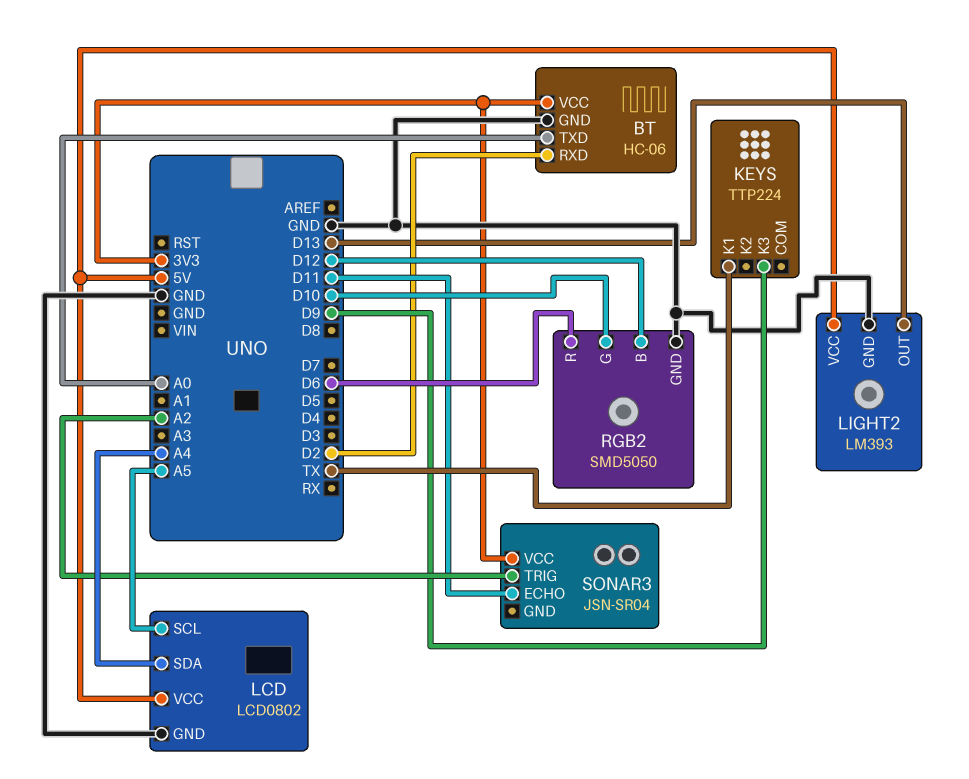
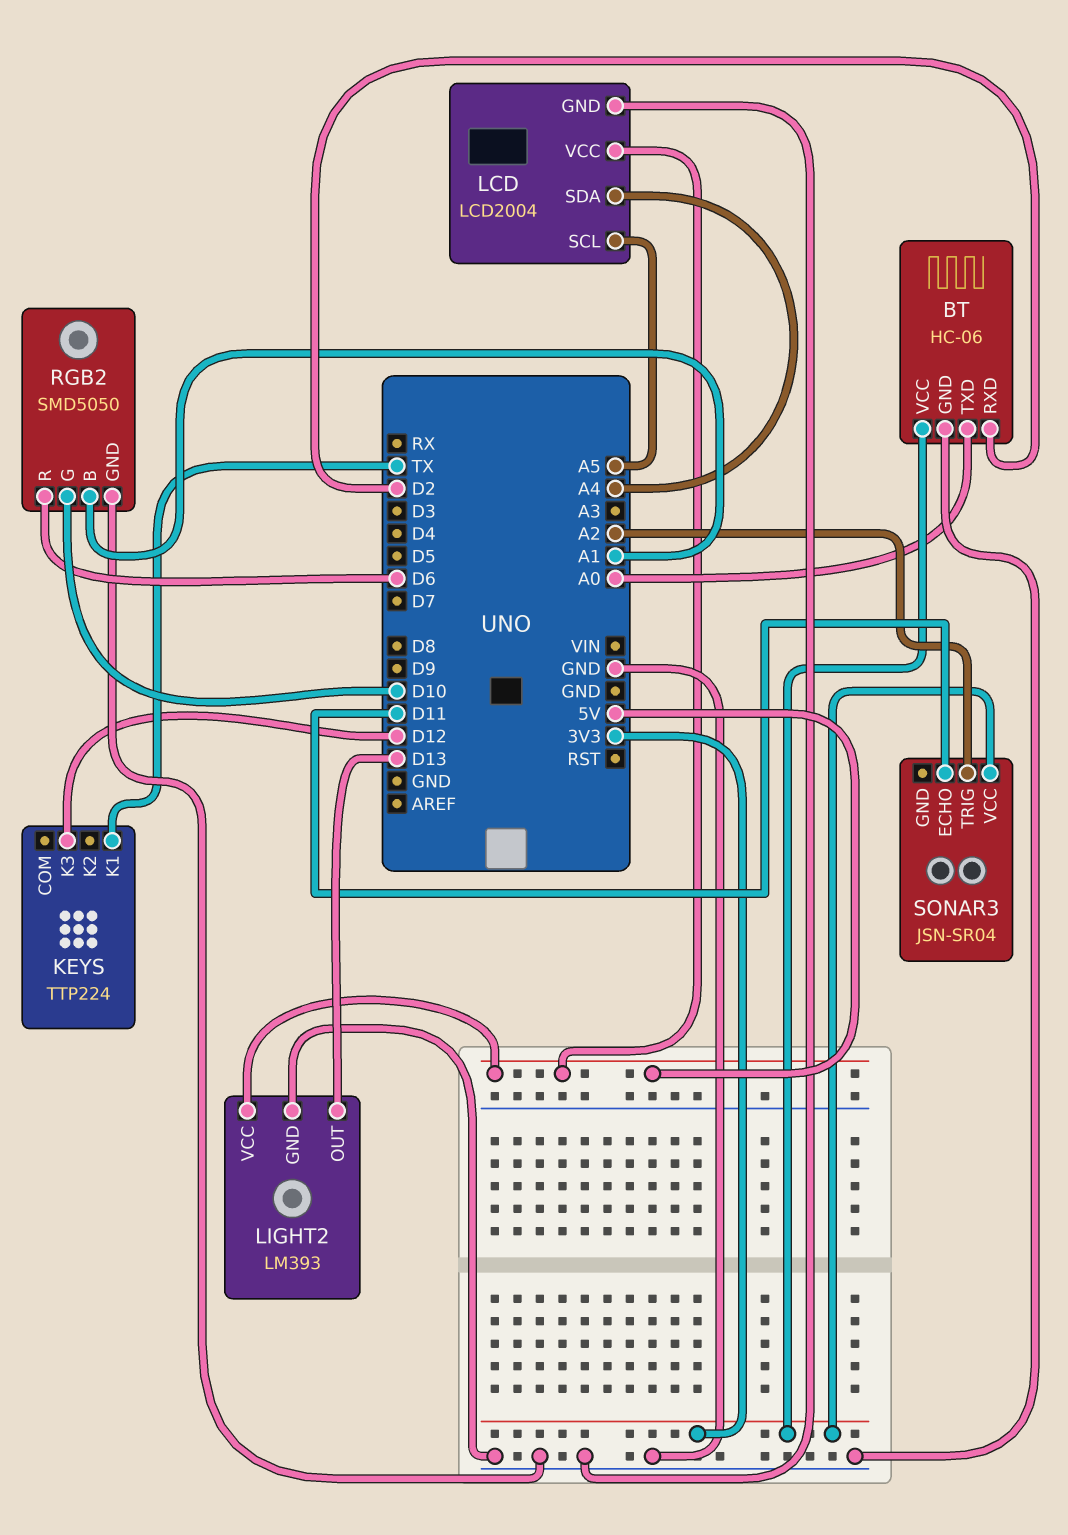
KEYS pin K3: D9 -> D12
LCD: LCD0802 -> LCD2004
RGB2 pin B: D12 -> A1

